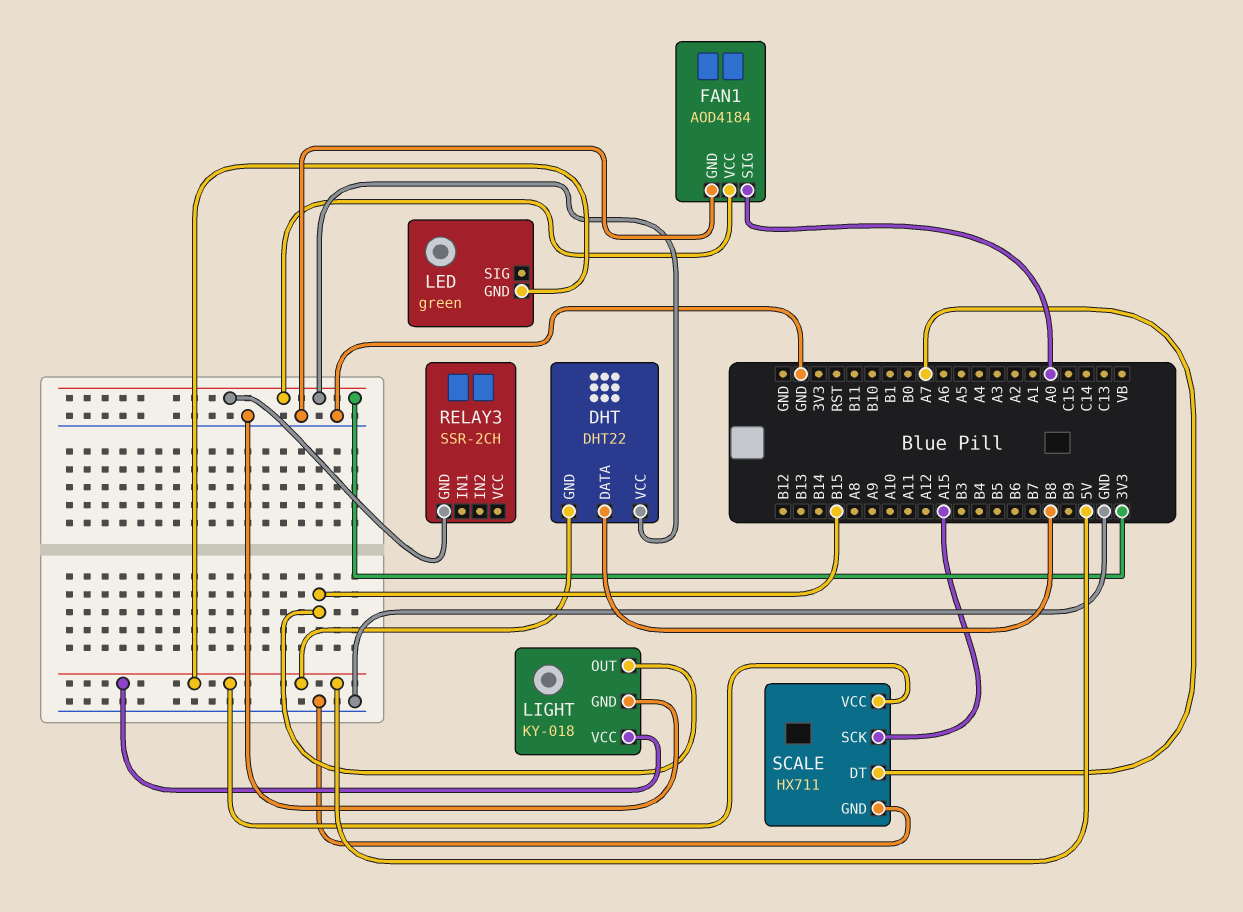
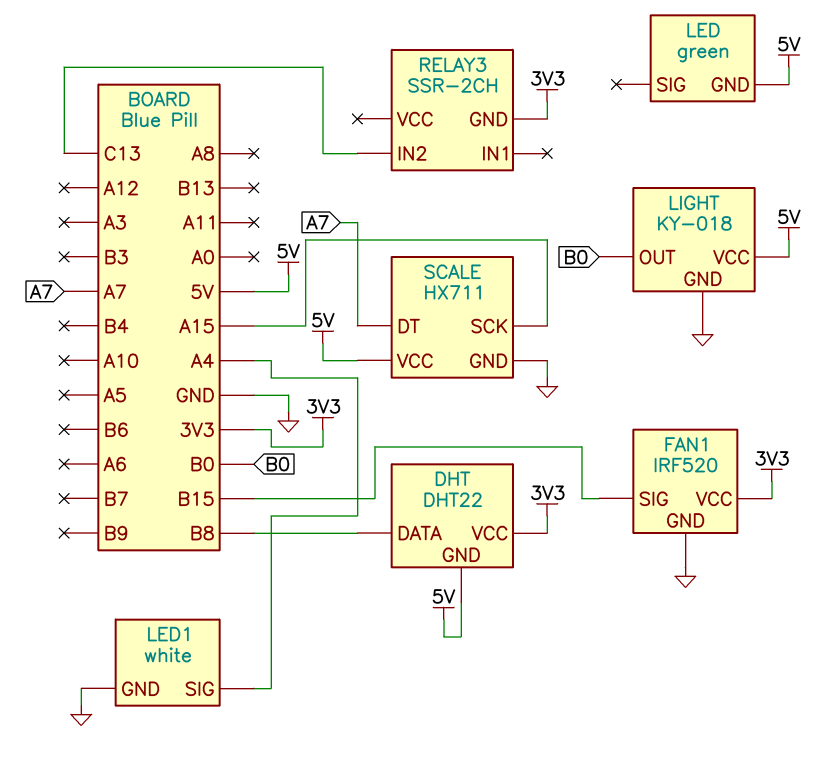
FAN1: AOD4184 -> IRF520
FAN1 pin SIG: A0 -> B15
LED1: none -> white
LED1 pin GND: none -> GND
LED1 pin SIG: none -> A4
LIGHT pin OUT: B15 -> B0
RELAY3 pin IN2: none -> C13

